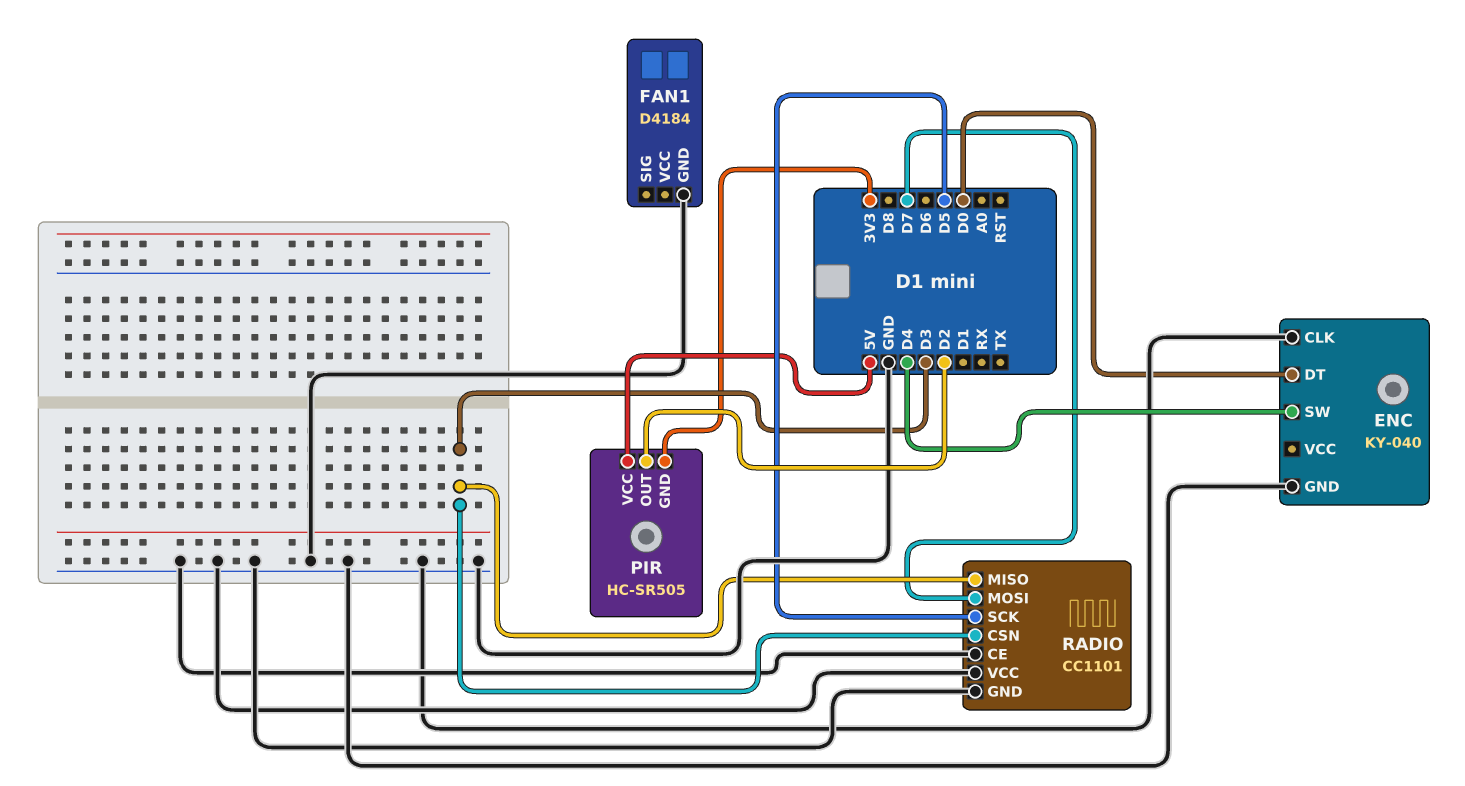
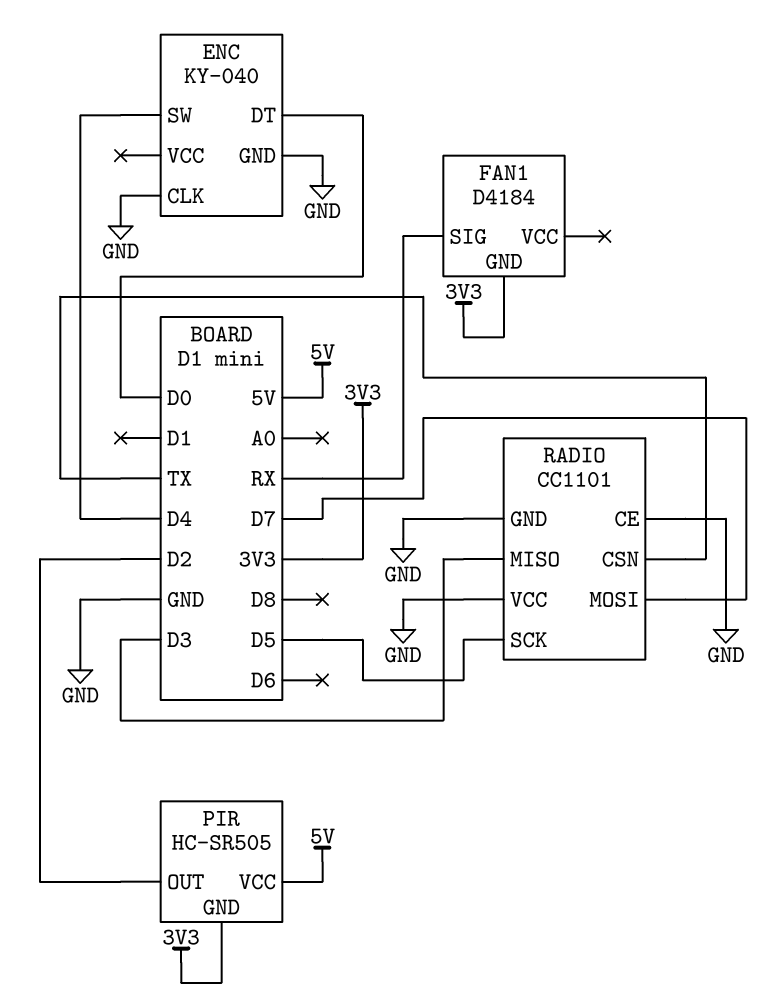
FAN1 pin GND: GND -> 3V3
FAN1 pin SIG: none -> RX
RADIO pin CSN: D3 -> TX

